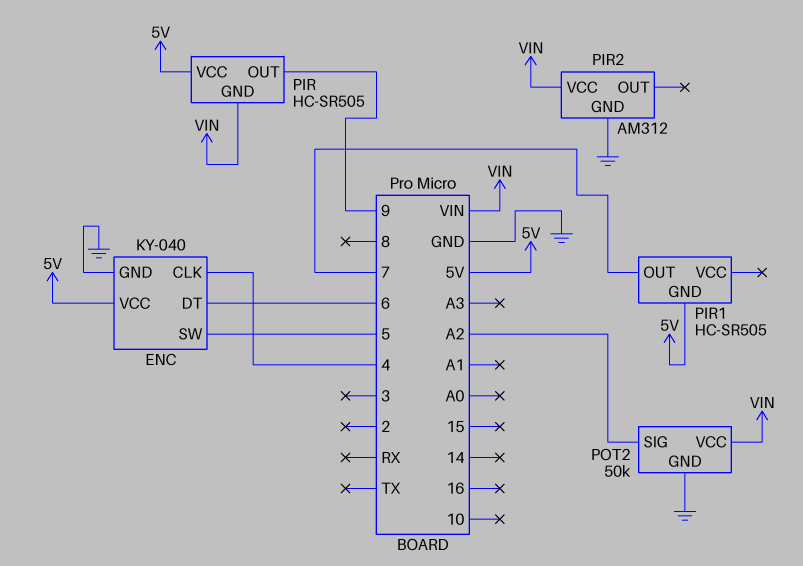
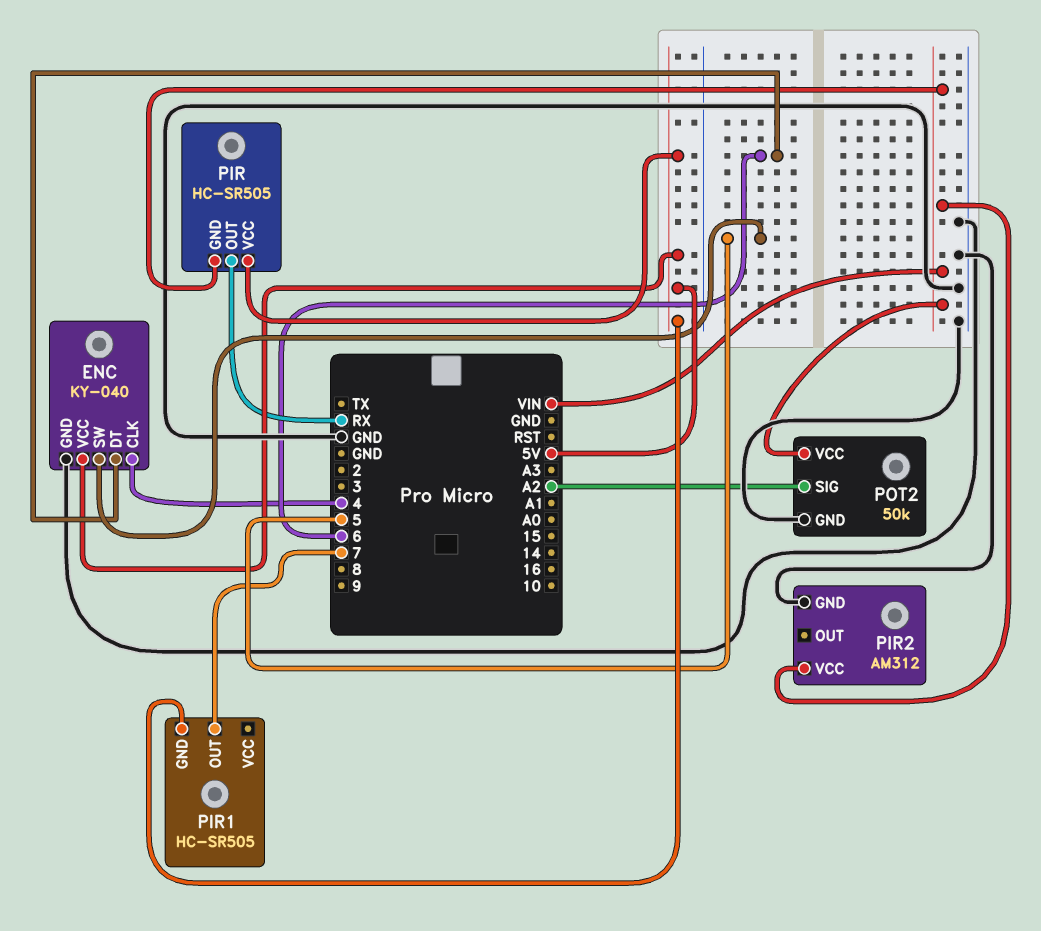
PIR pin OUT: 9 -> RX

